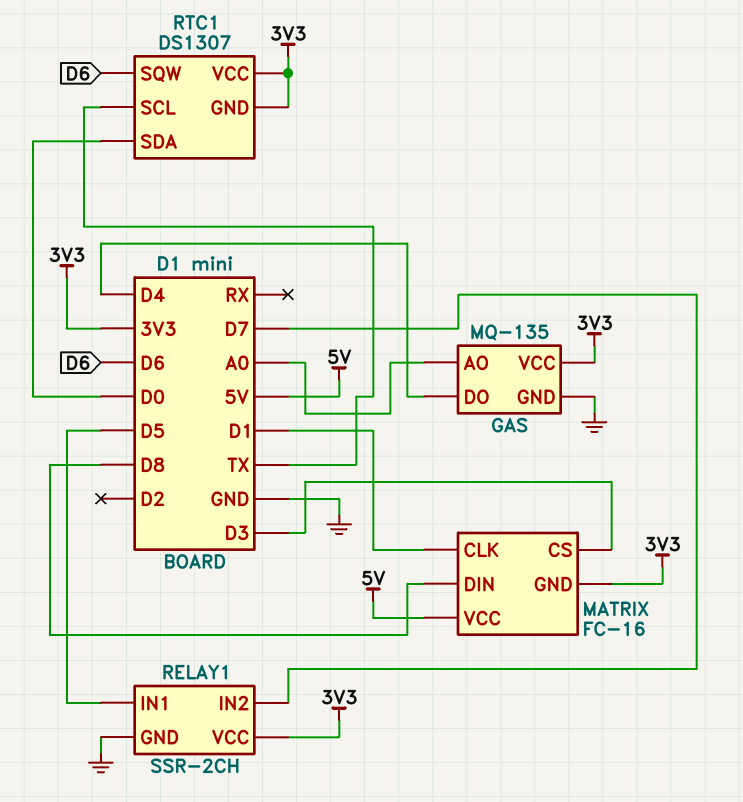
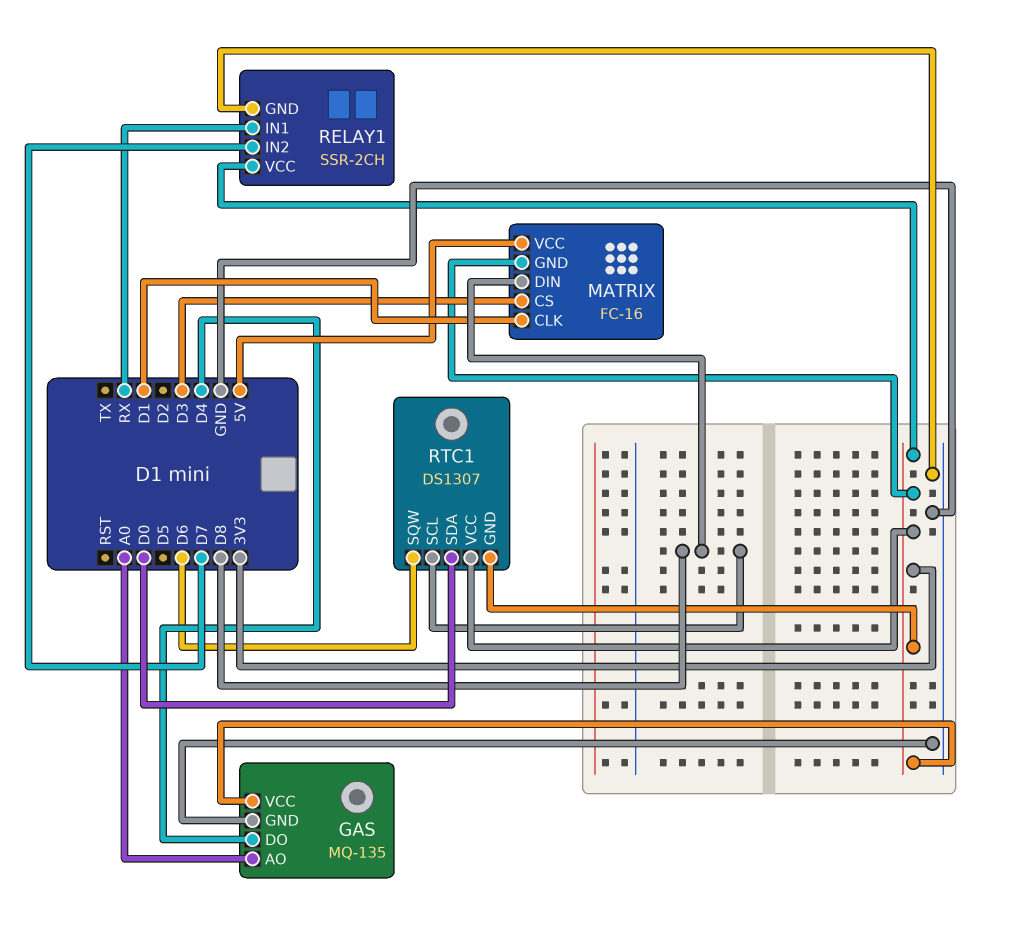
RELAY1 pin IN1: D5 -> RX
RTC1 pin SCL: TX -> D8

